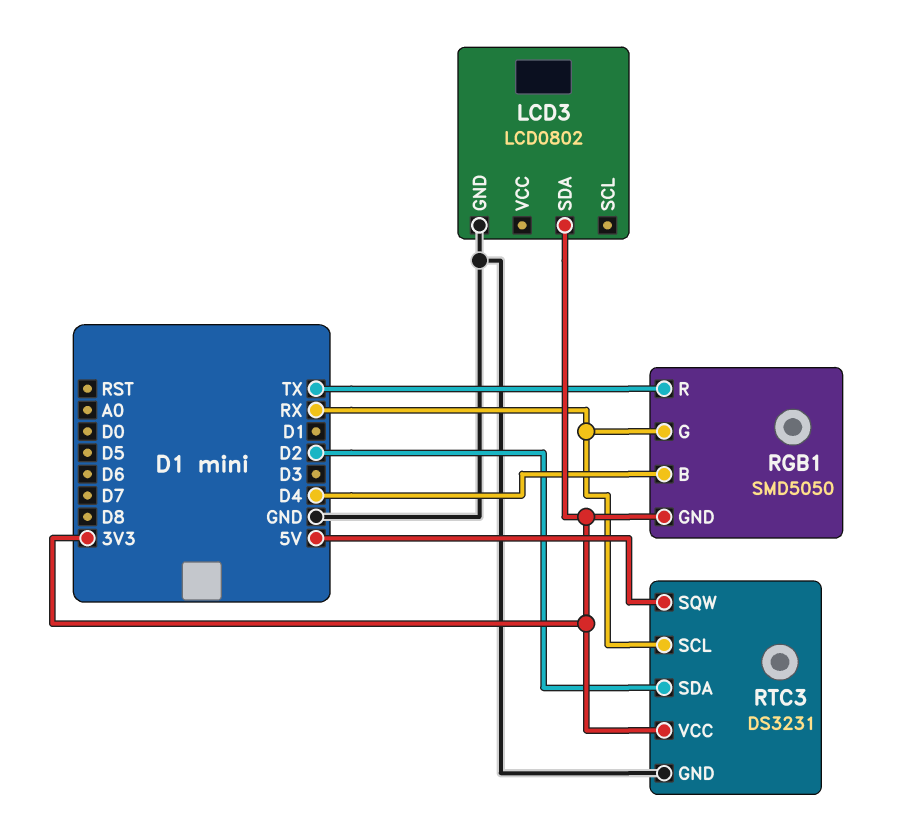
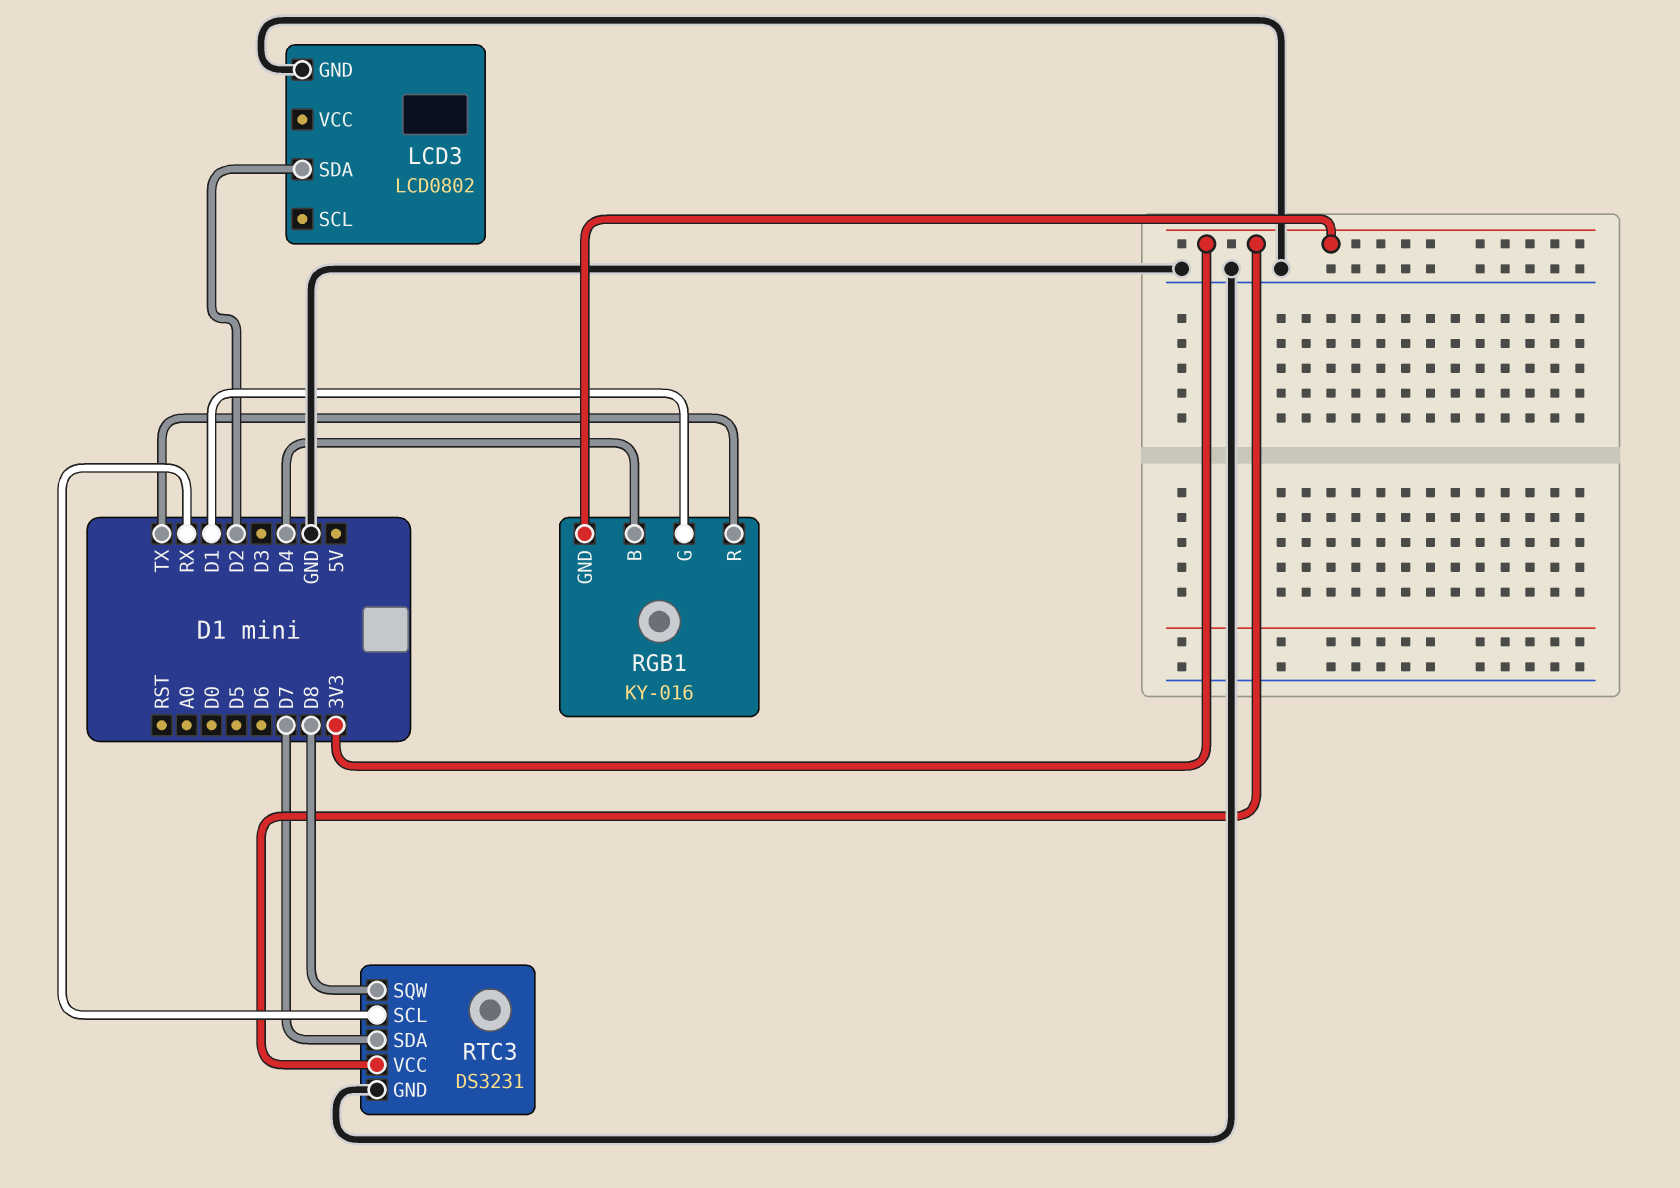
LCD3 pin SDA: 3V3 -> D2
RGB1: SMD5050 -> KY-016
RGB1 pin G: RX -> D1
RTC3 pin SDA: D2 -> D7
RTC3 pin SQW: 5V -> D8

